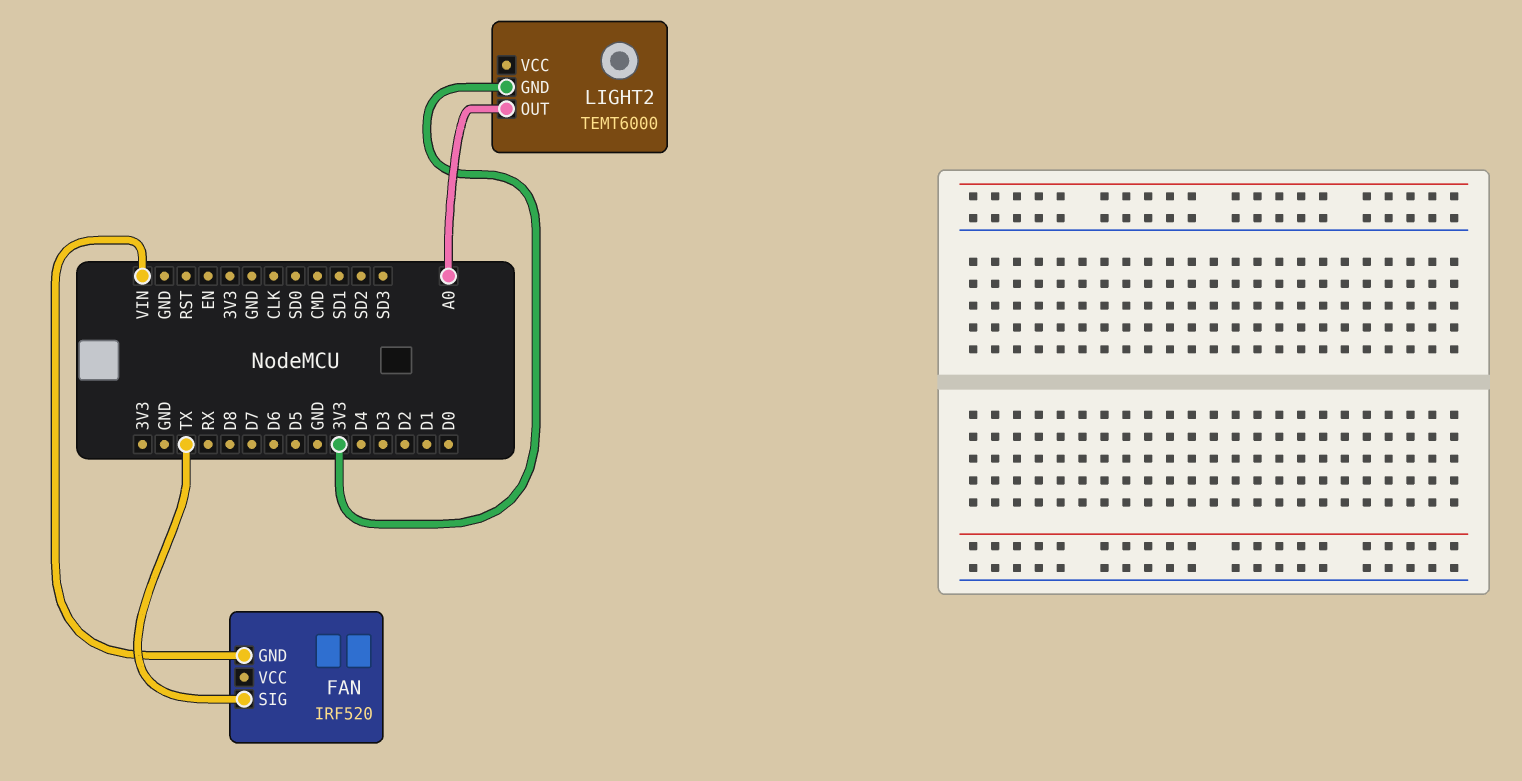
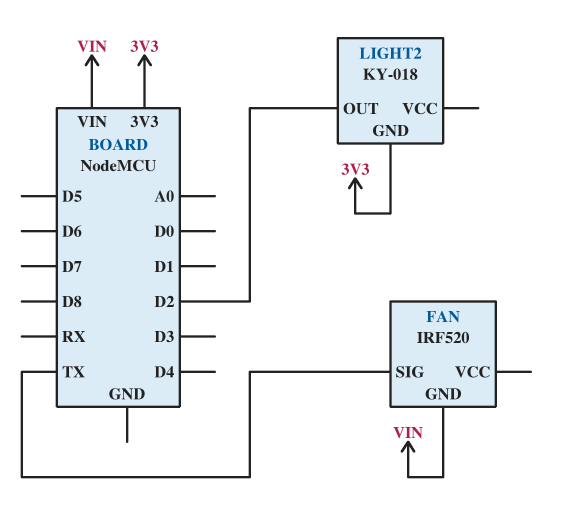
LIGHT2: TEMT6000 -> KY-018
LIGHT2 pin OUT: A0 -> D2

